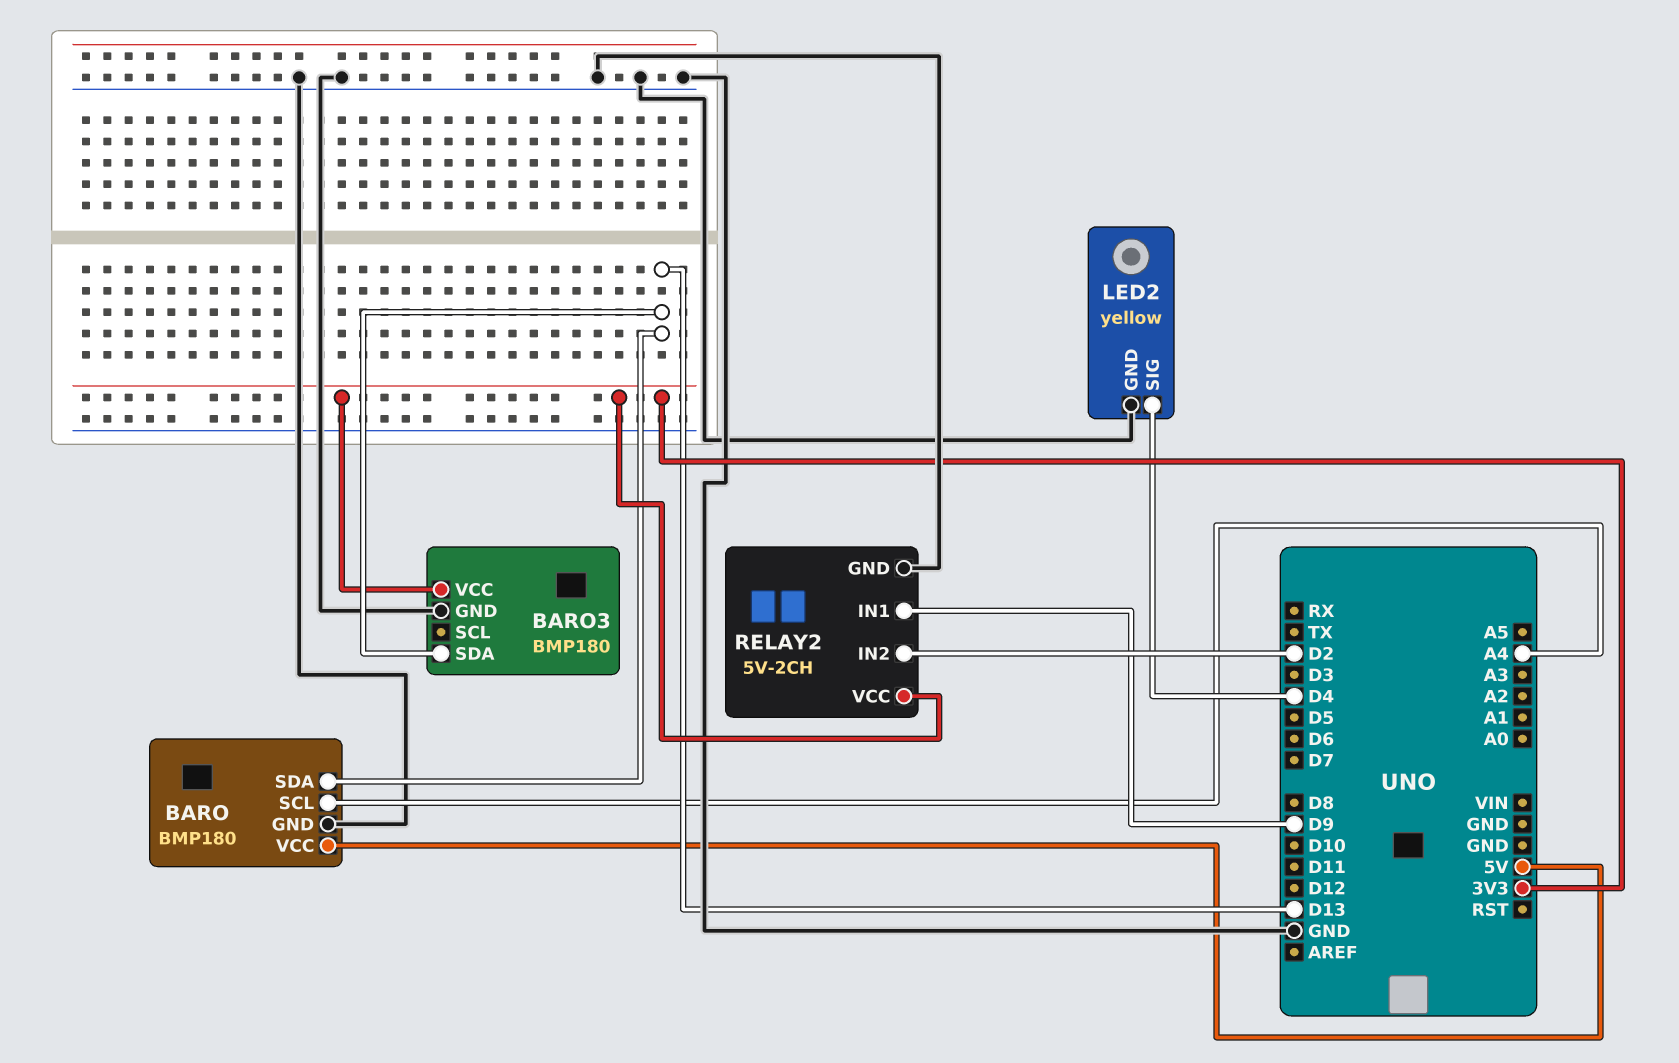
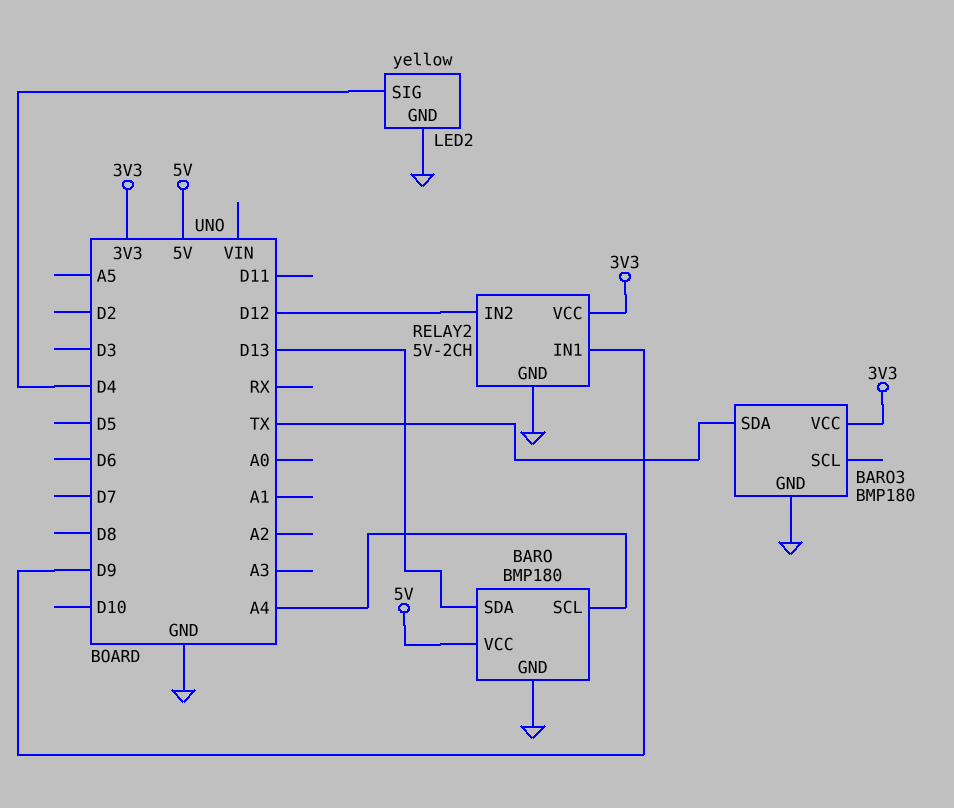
BARO3 pin SDA: D13 -> TX
RELAY2 pin IN2: D2 -> D12

